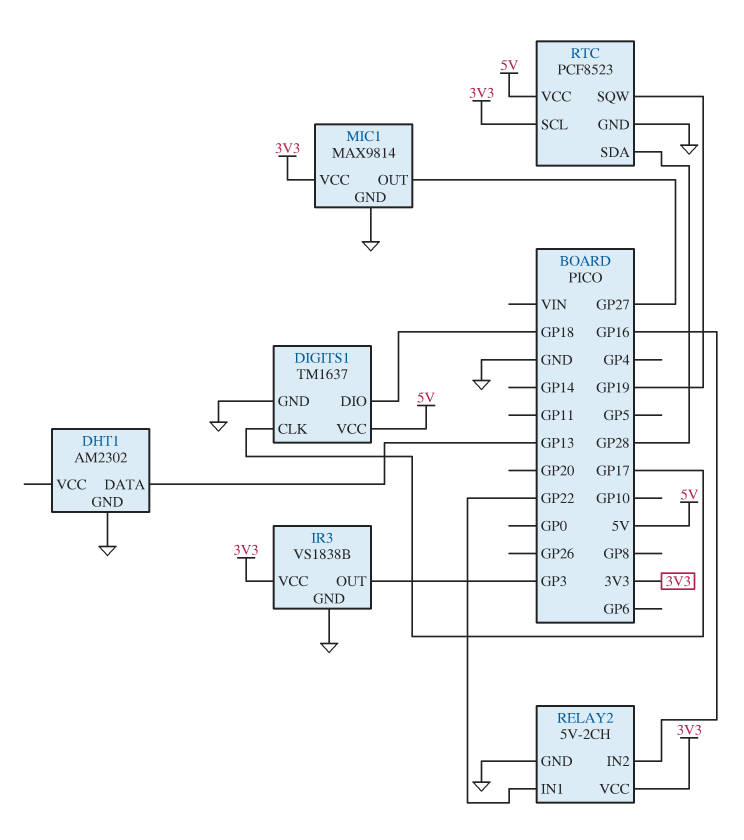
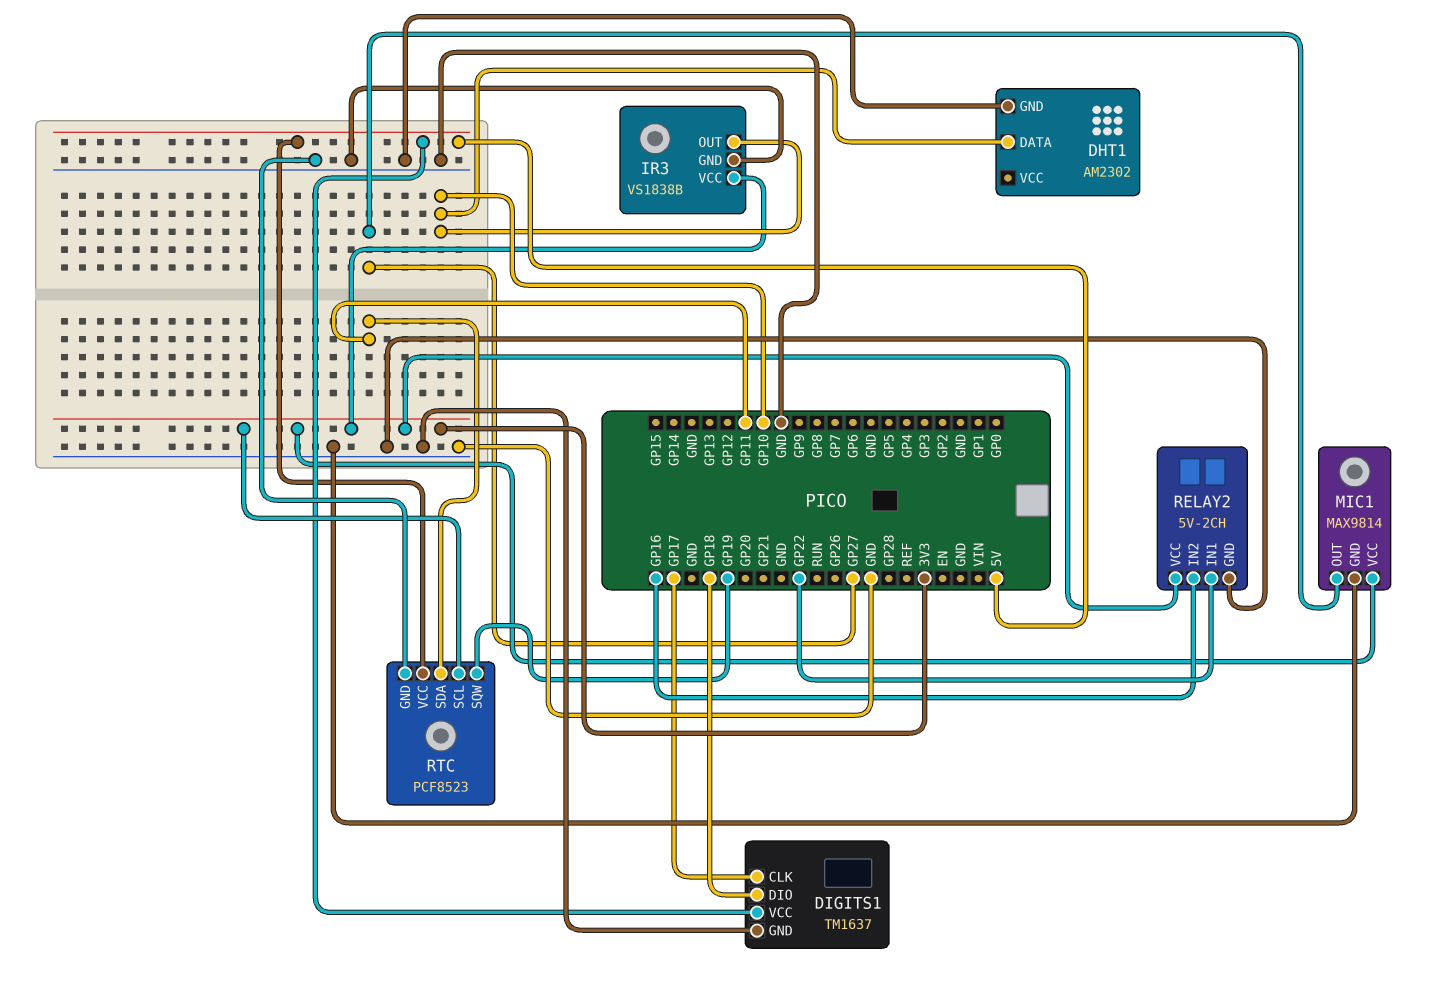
DHT1 pin DATA: GP13 -> GP10
IR3 pin OUT: GP3 -> GP10
RTC pin SDA: GP28 -> GP11

